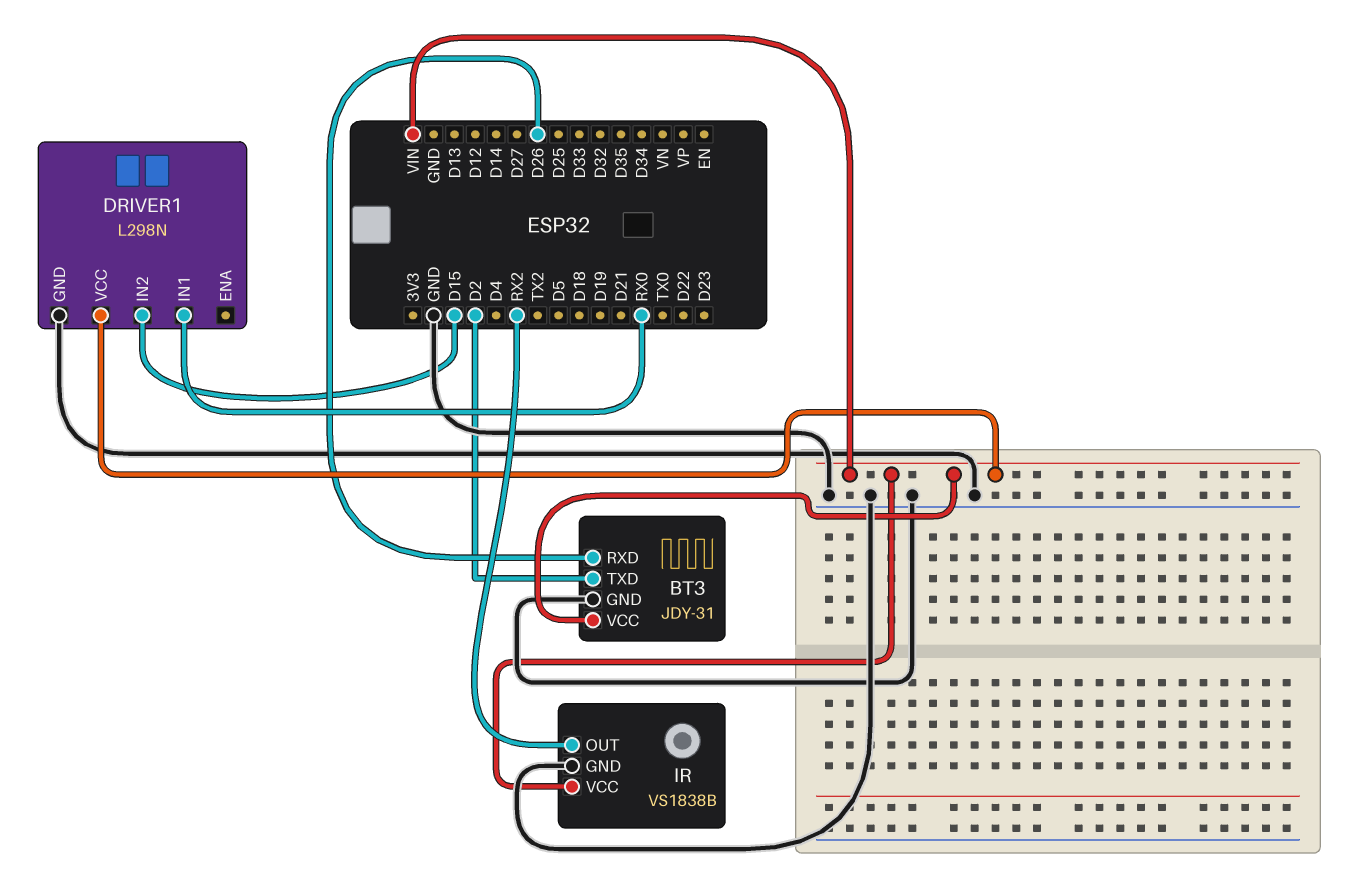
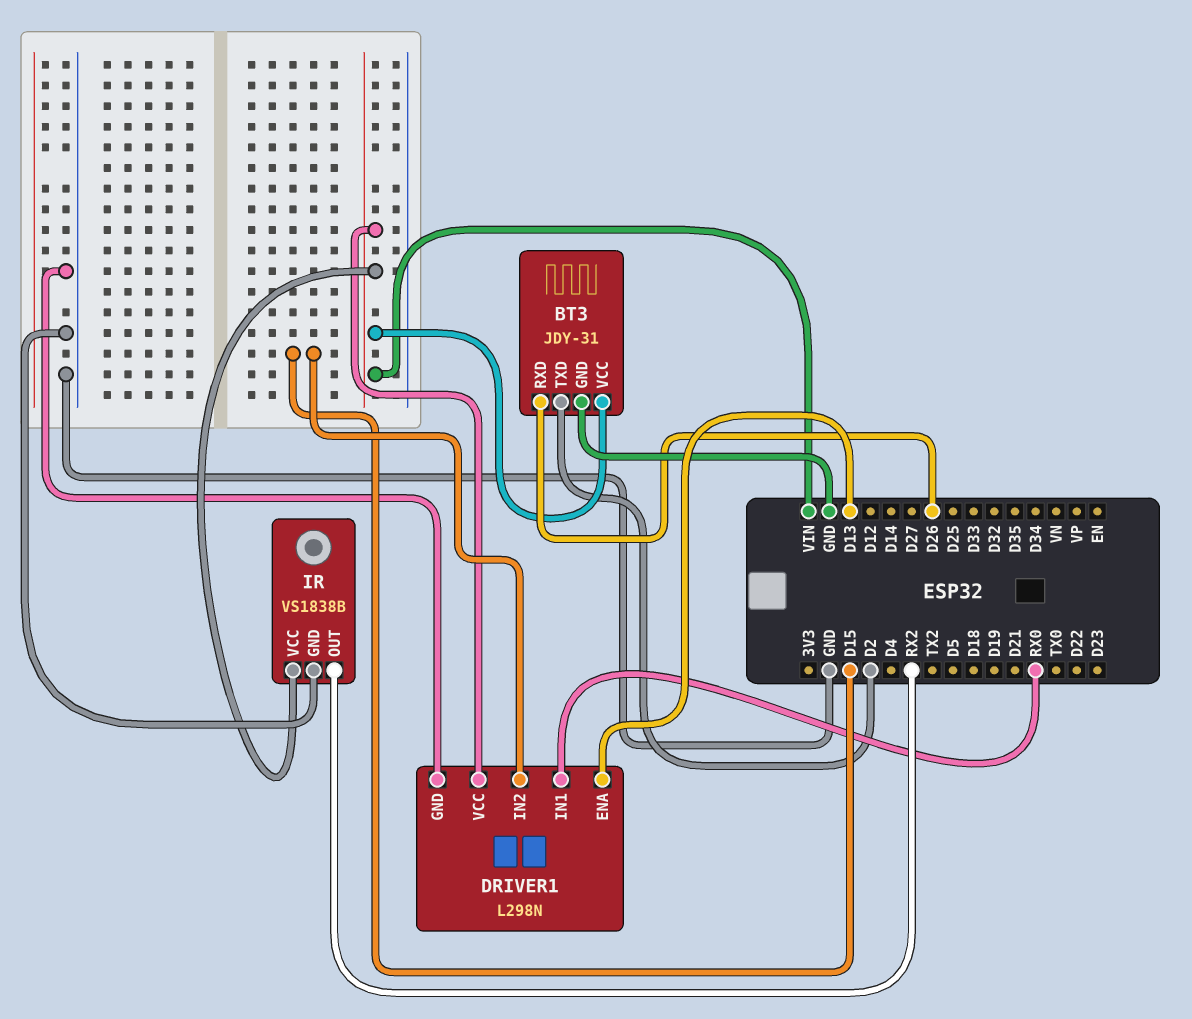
DRIVER1 pin ENA: none -> D13

